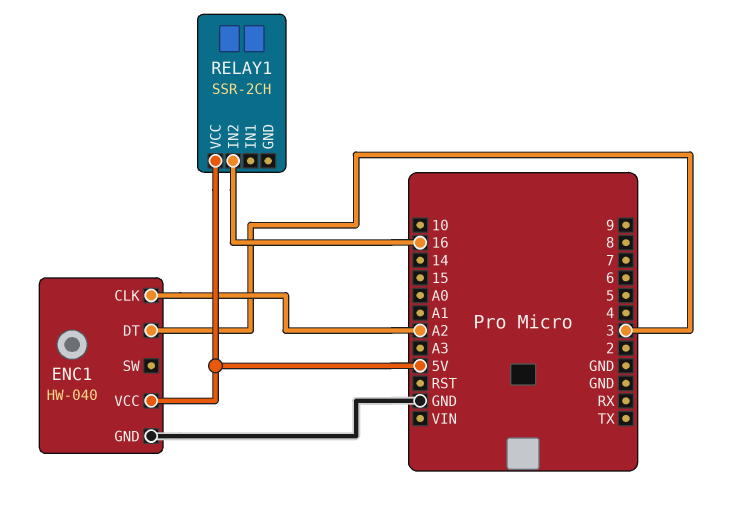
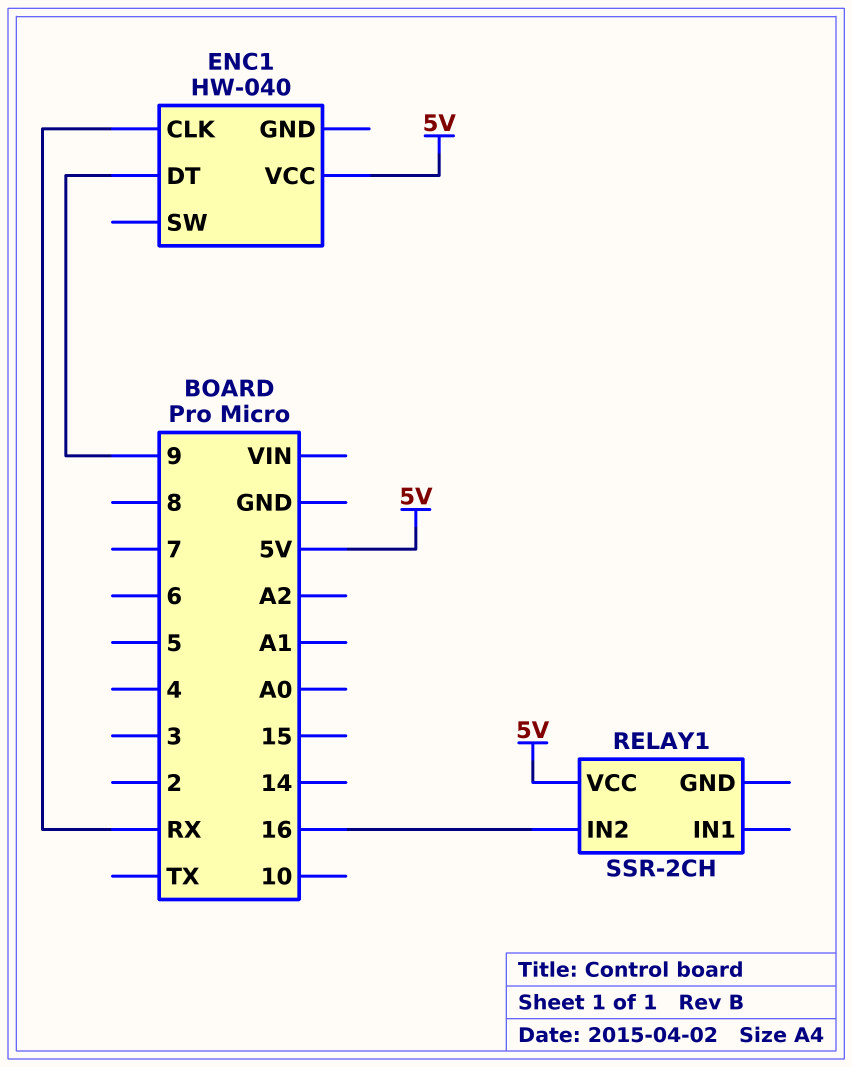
ENC1 pin CLK: A2 -> RX
ENC1 pin DT: 3 -> 9
ENC1 pin GND: GND -> none

